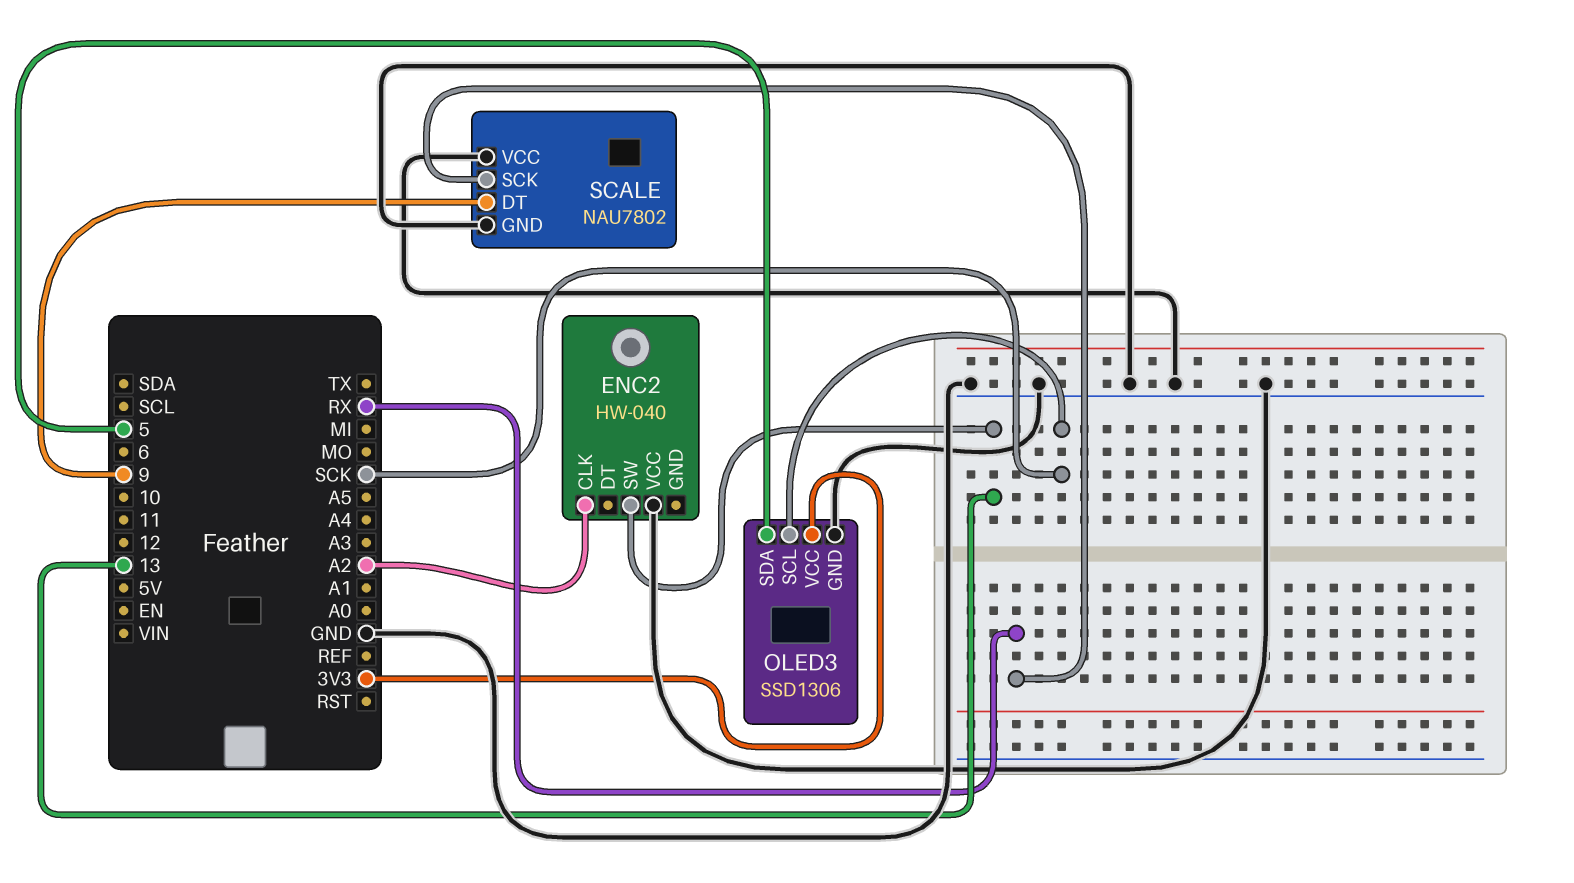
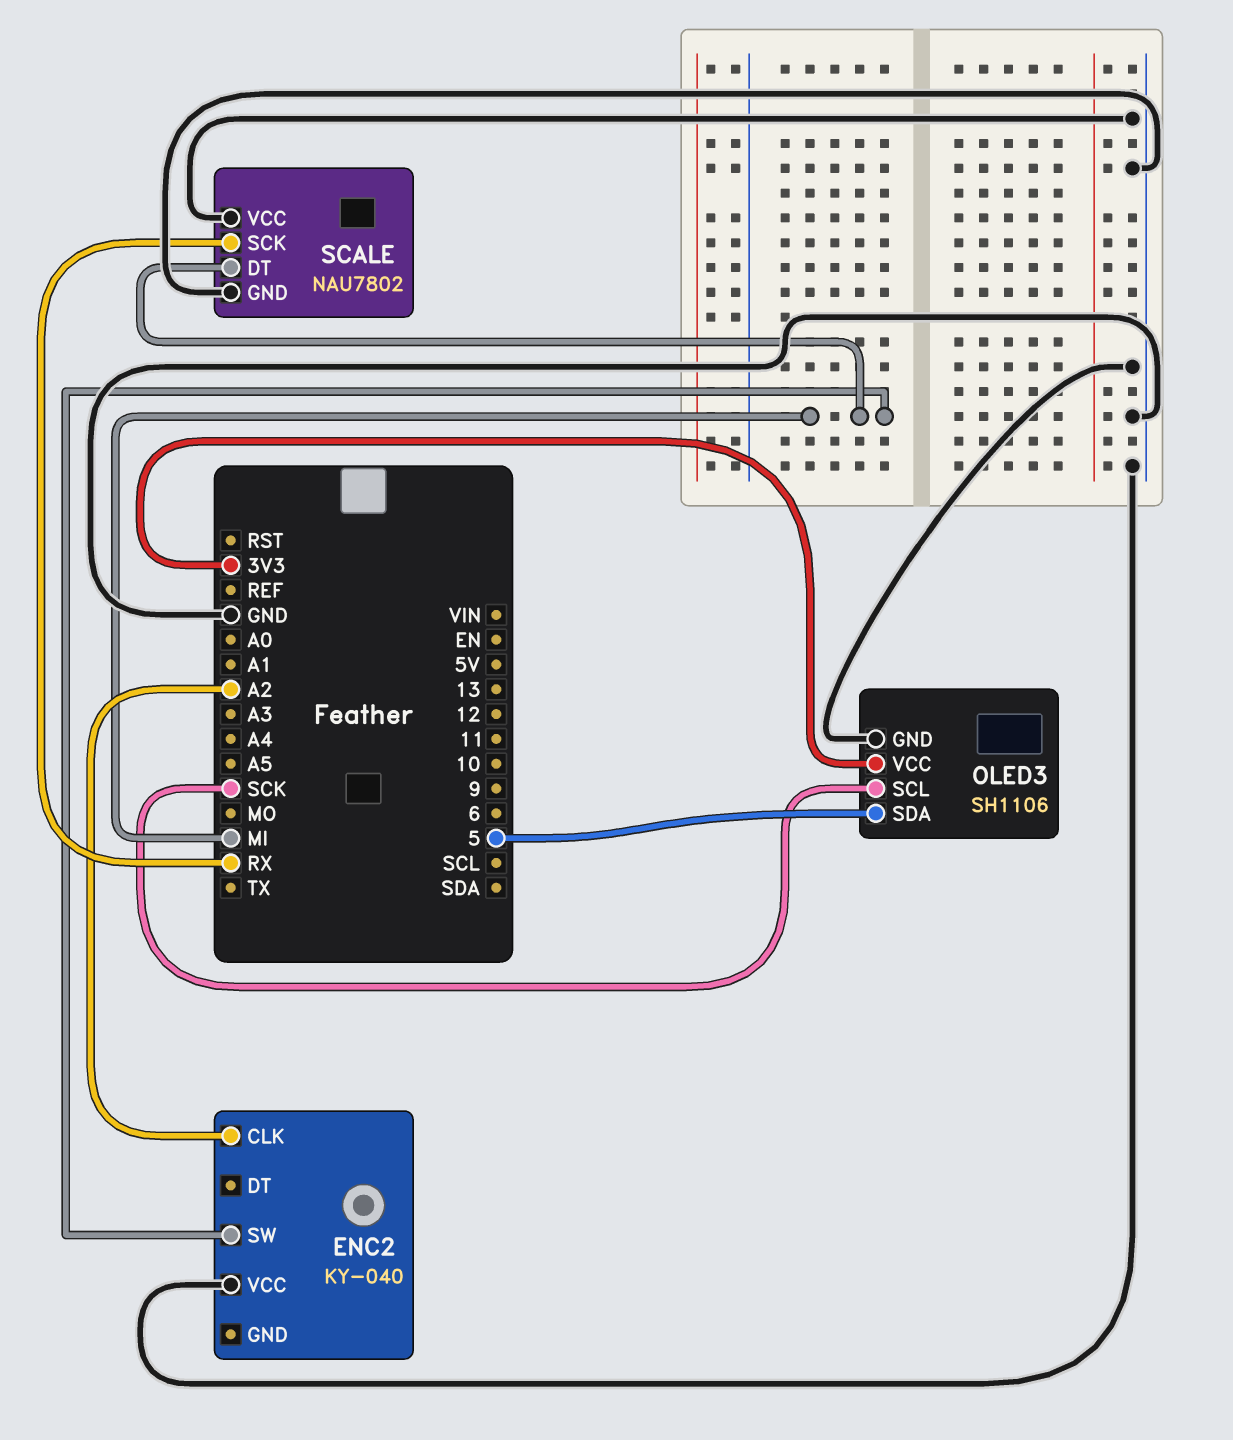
ENC2: HW-040 -> KY-040
ENC2 pin SW: 13 -> MI
OLED3: SSD1306 -> SH1106
SCALE pin DT: 9 -> MI

